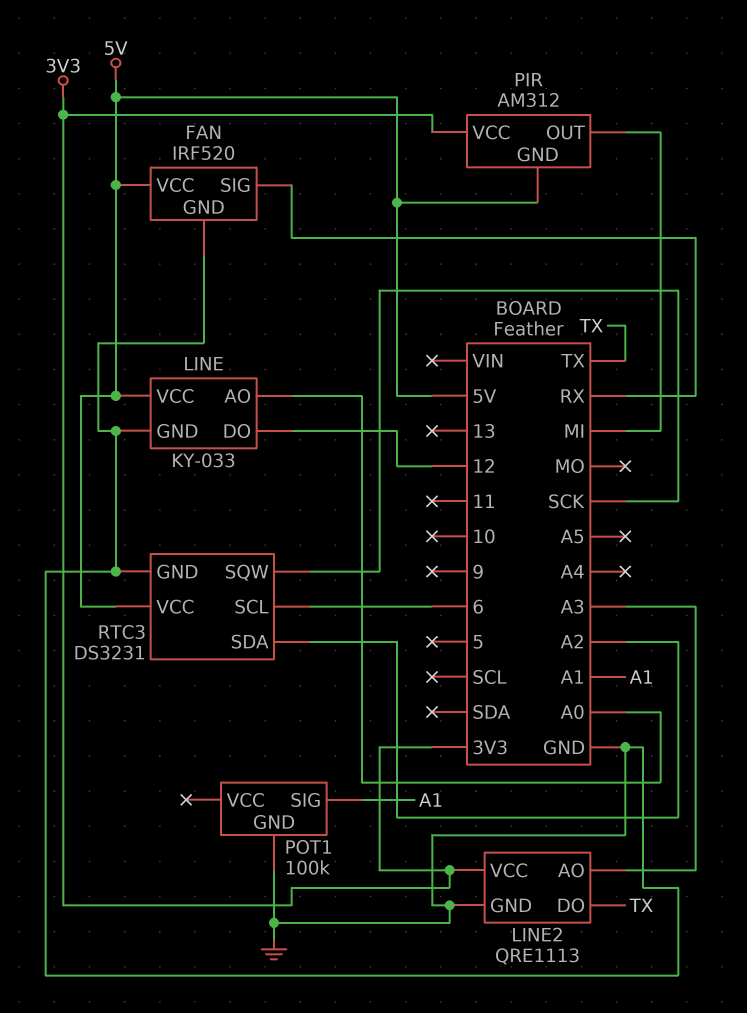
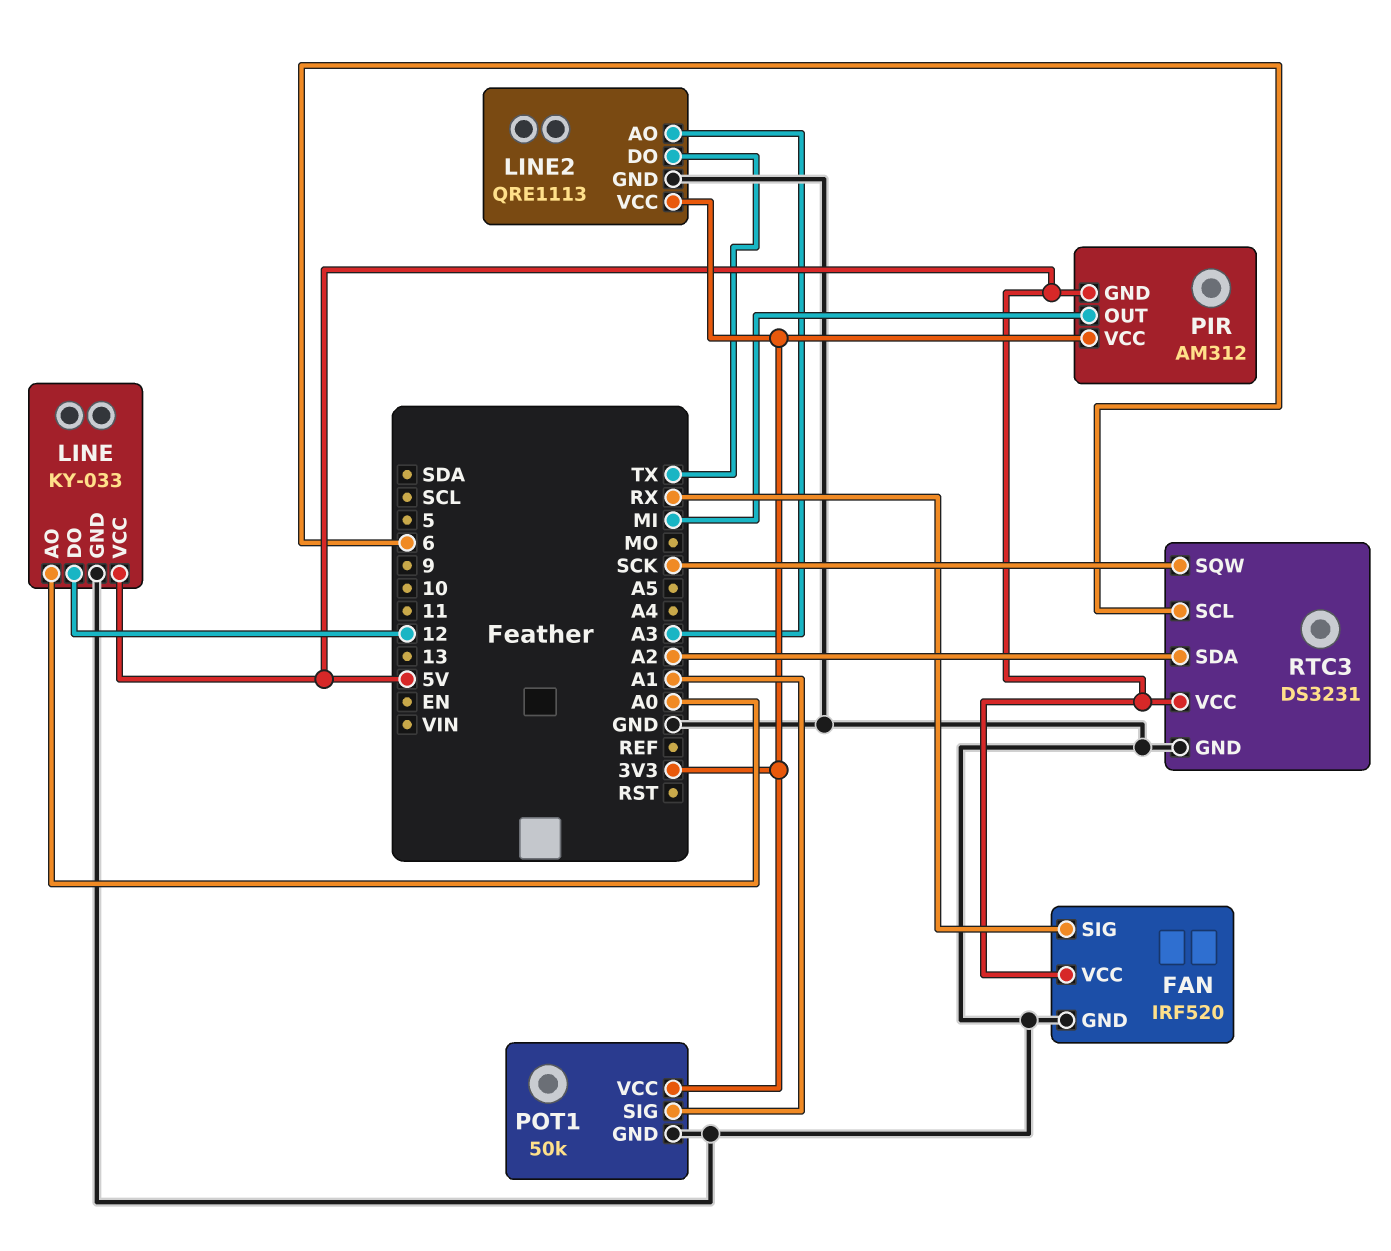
POT1: 100k -> 50k
POT1 pin VCC: none -> 3V3

